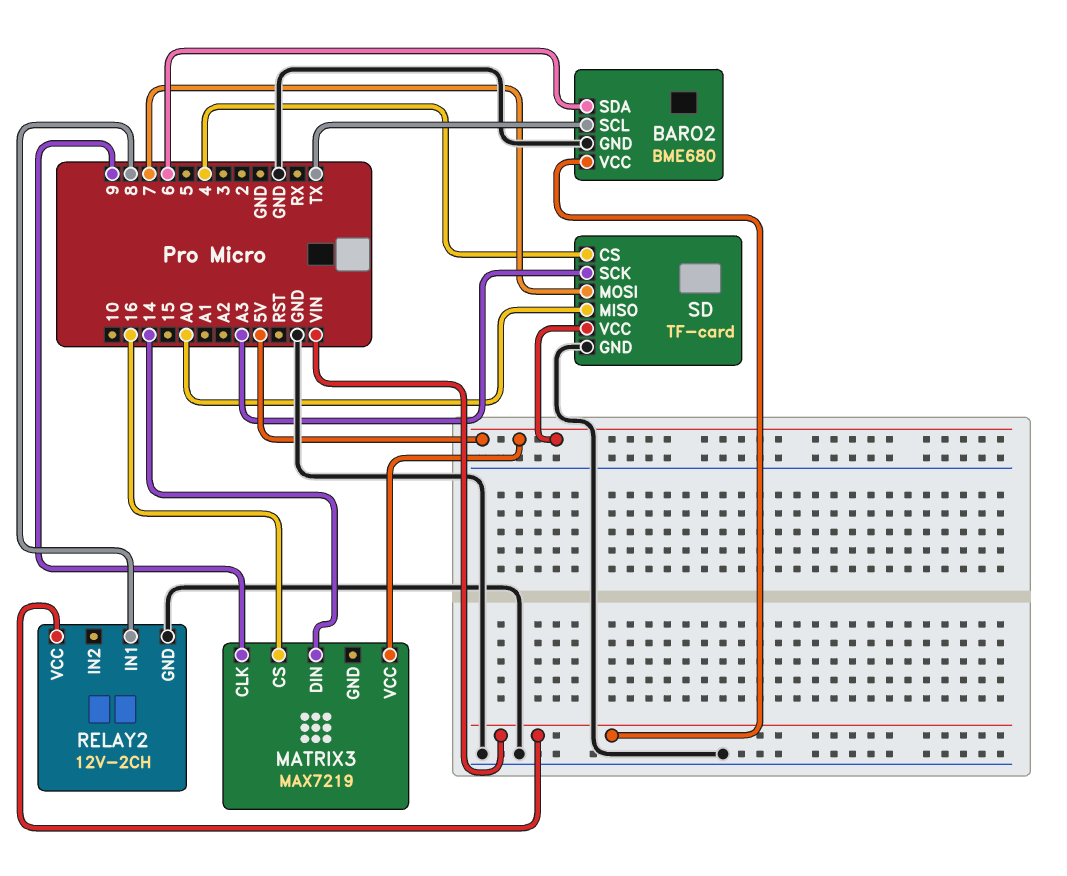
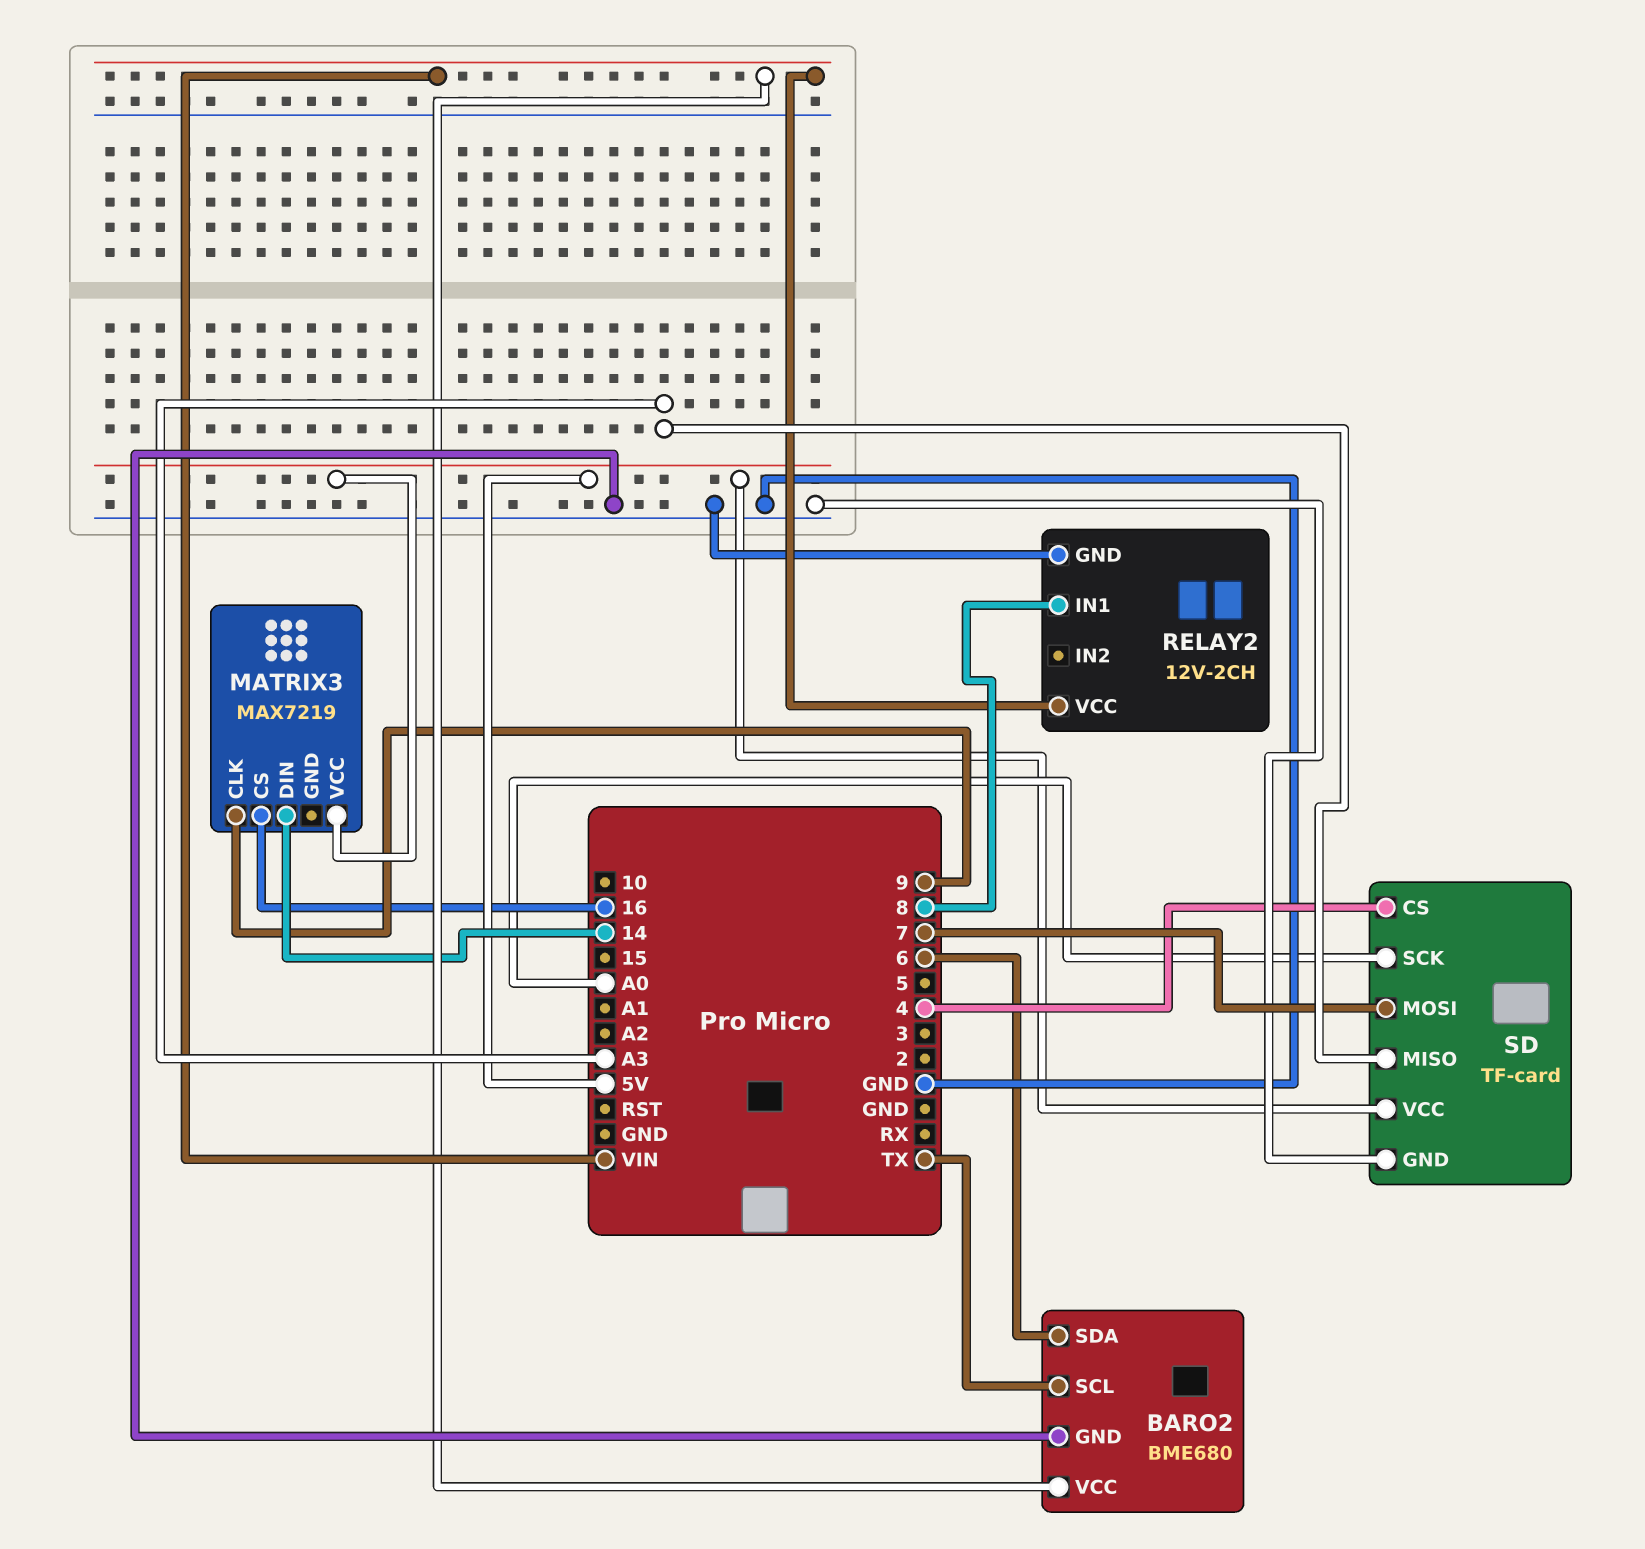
SD pin MISO: A0 -> A3
SD pin SCK: A3 -> A0

